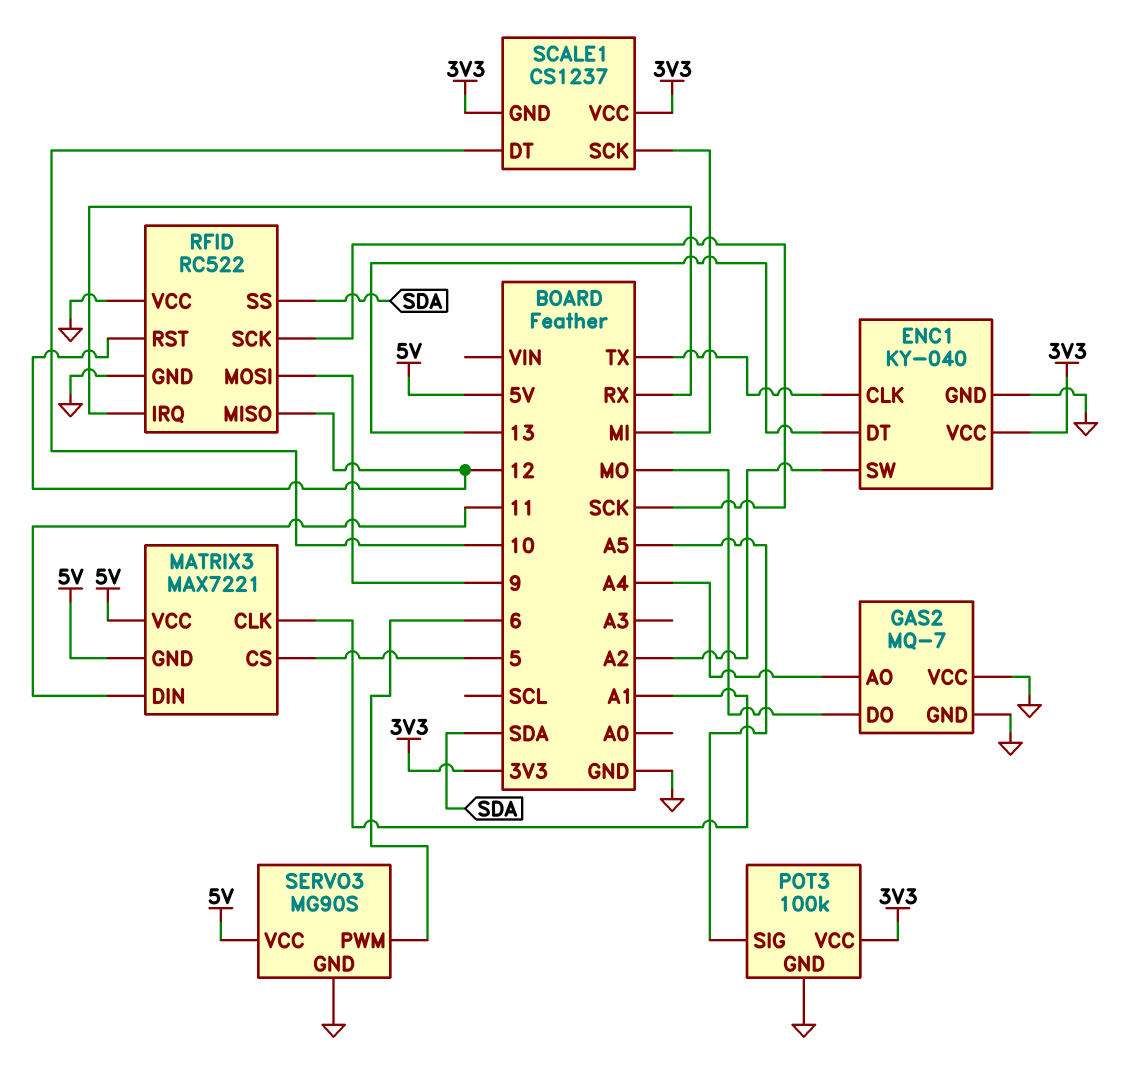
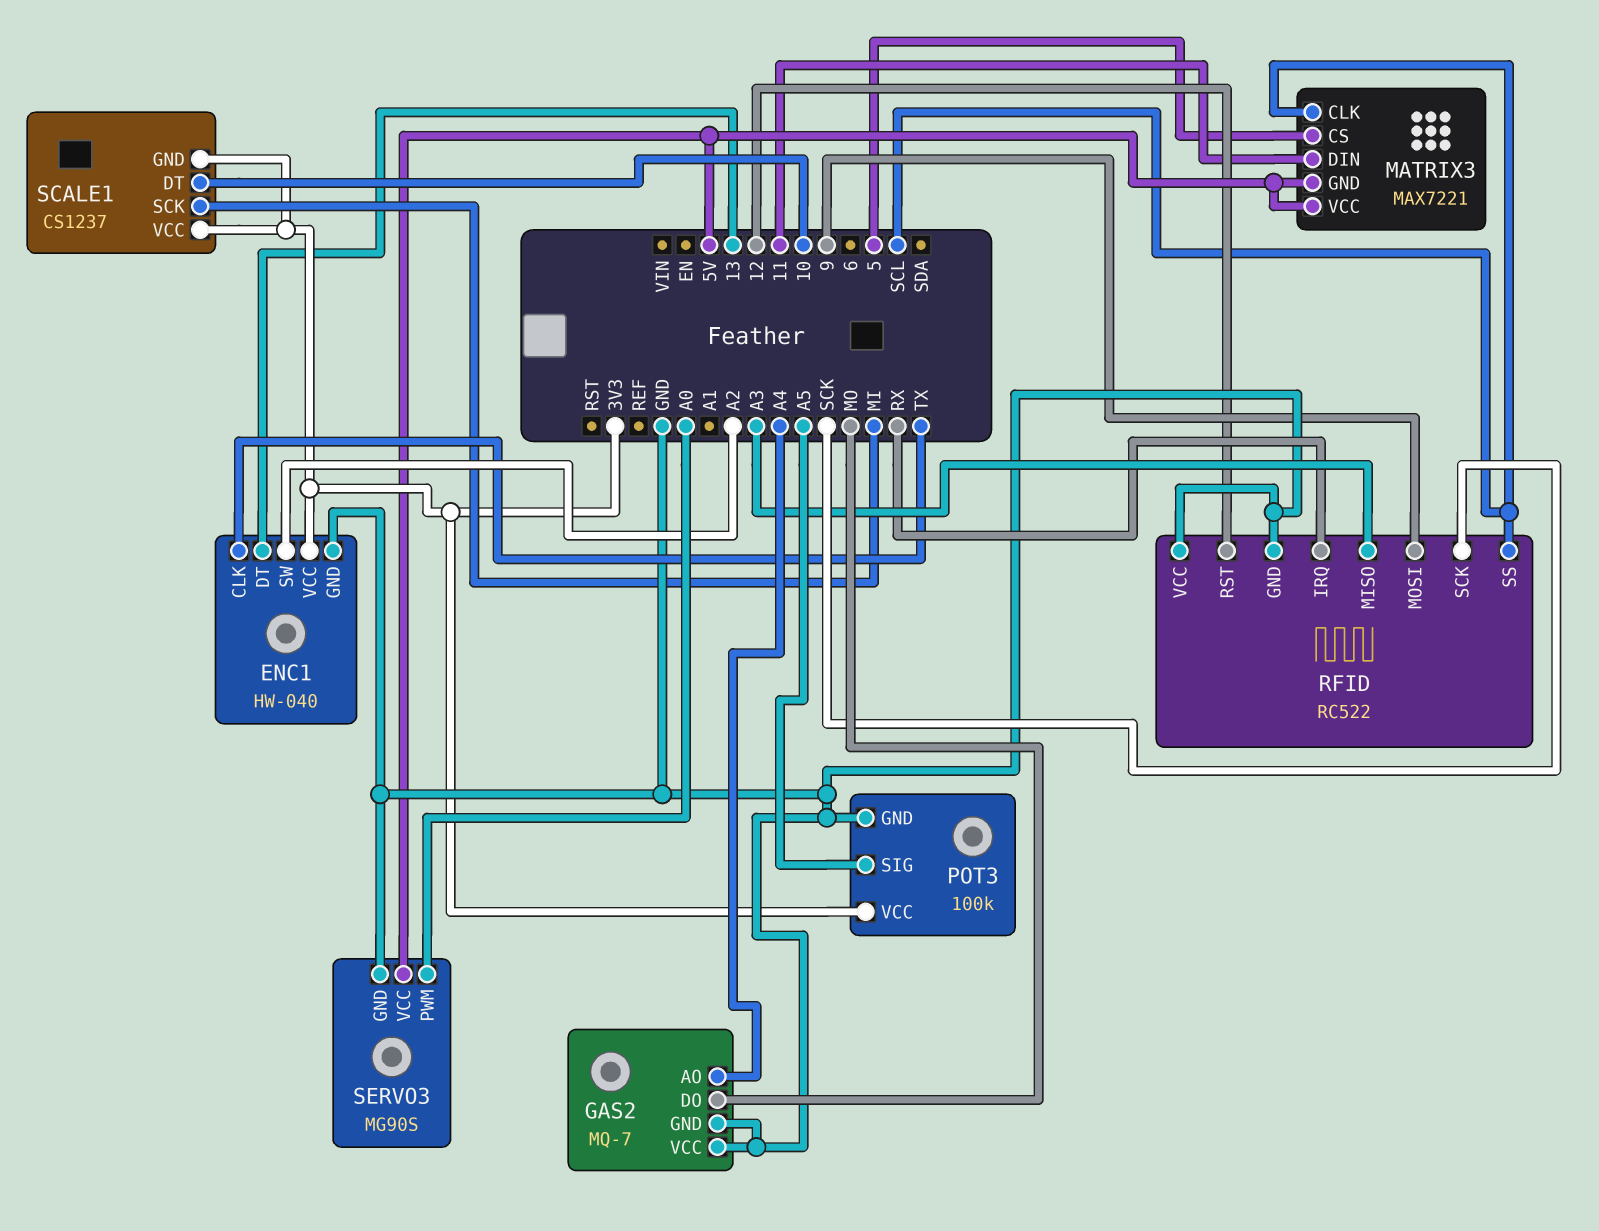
ENC1: KY-040 -> HW-040
MATRIX3 pin CLK: A1 -> SCL
RFID pin MISO: 12 -> A3
RFID pin SS: SDA -> SCL
SERVO3 pin PWM: 6 -> A0

